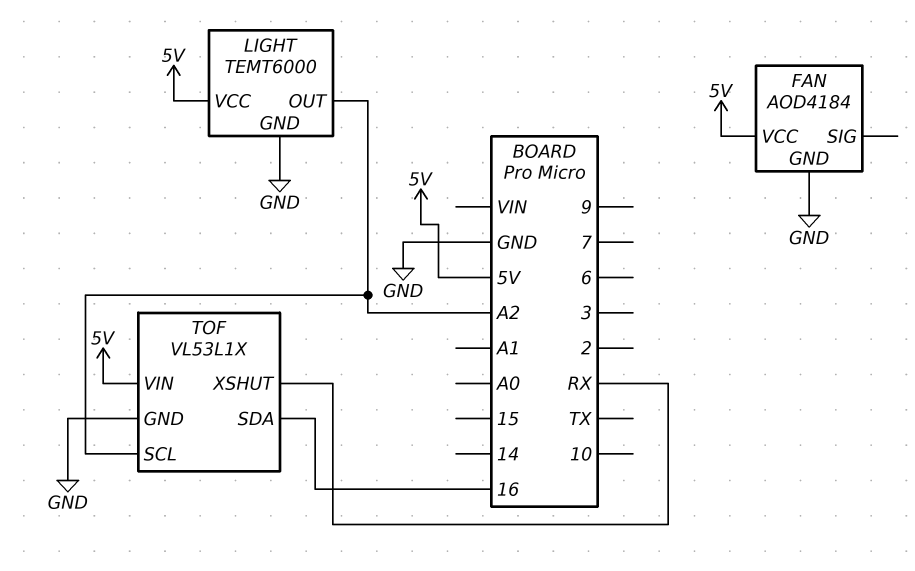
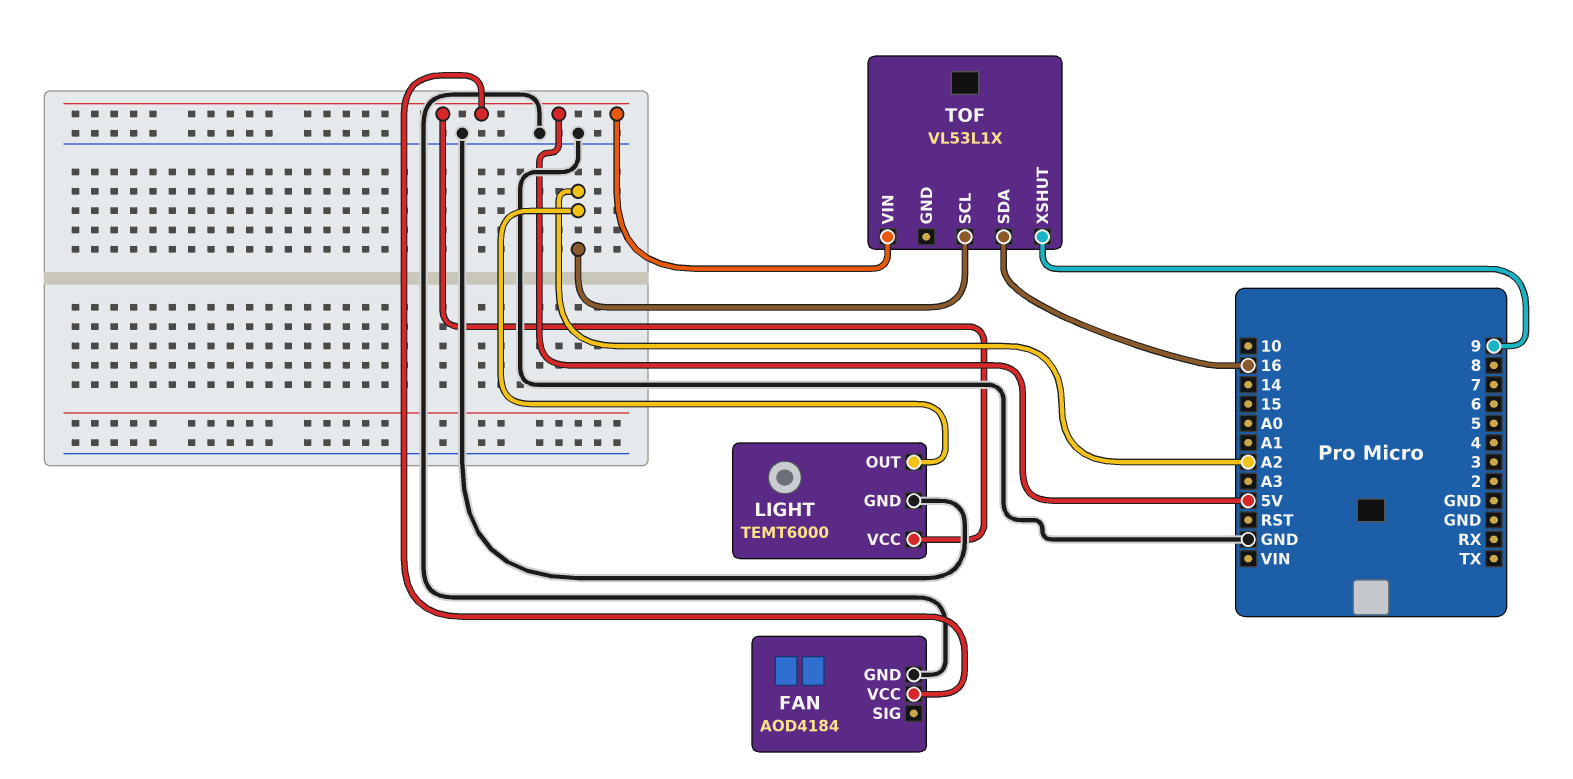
TOF pin GND: GND -> none
TOF pin XSHUT: RX -> 9

